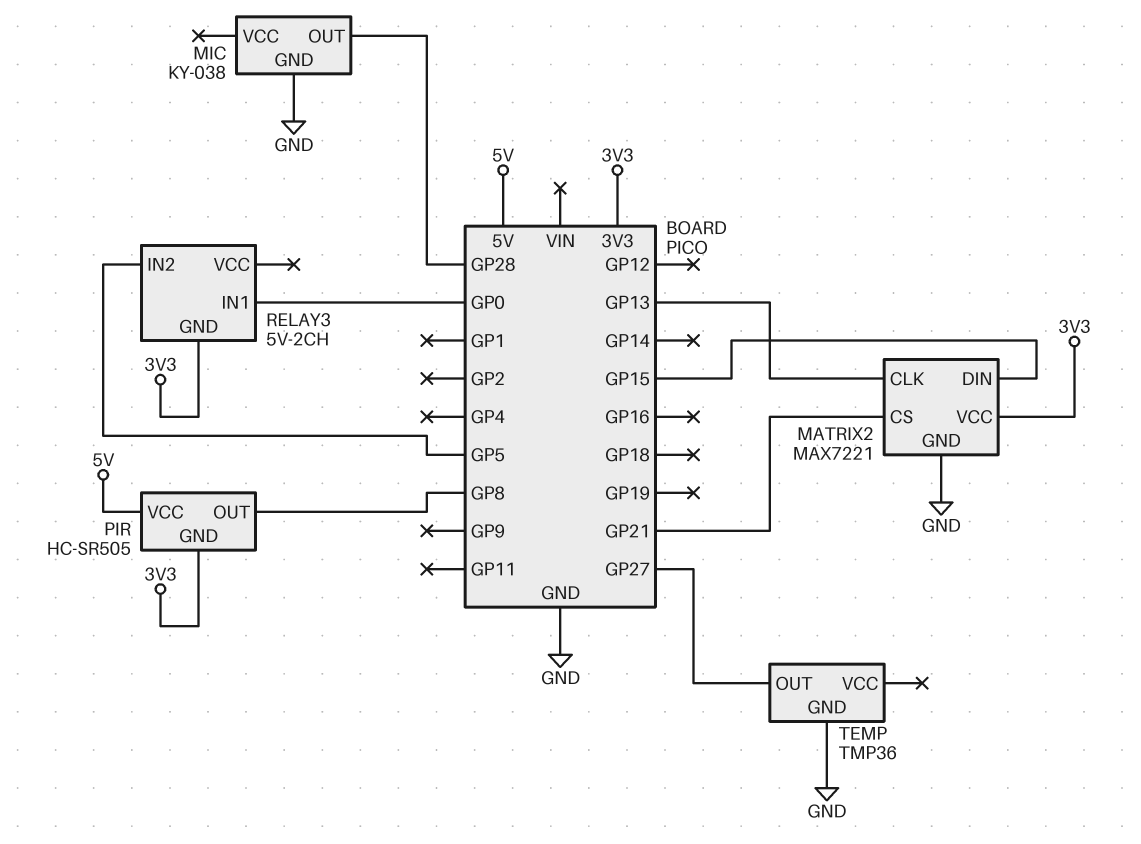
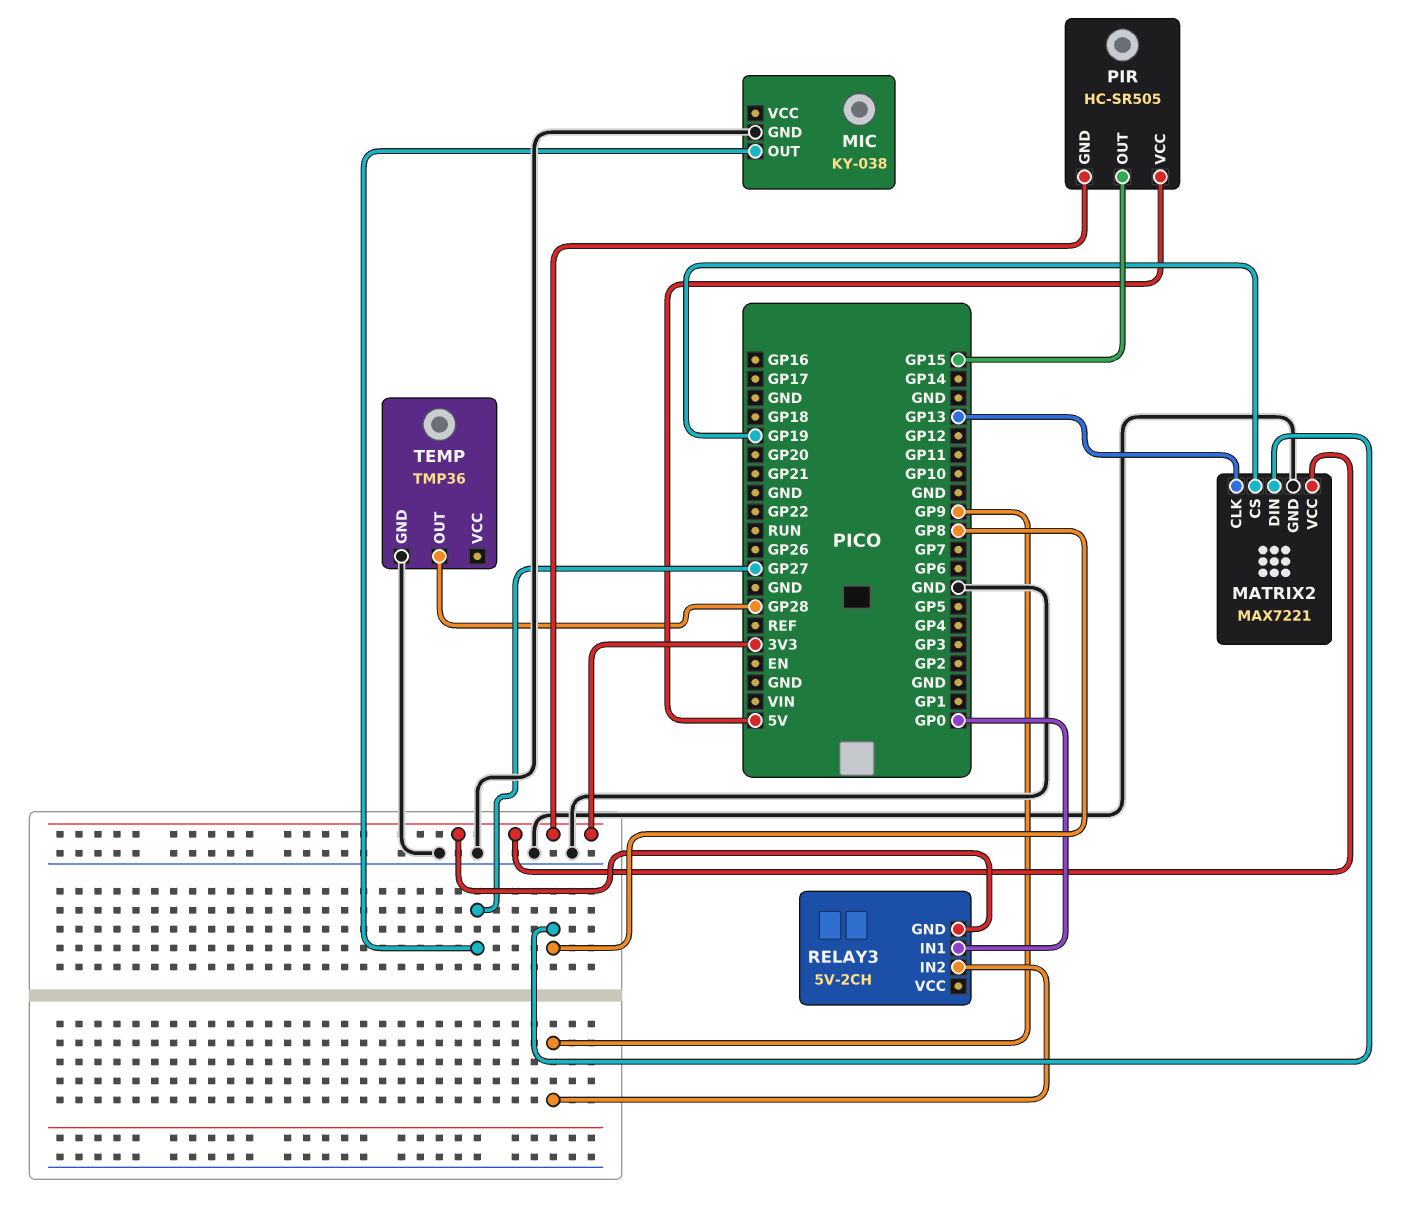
MATRIX2 pin CS: GP21 -> GP19
MATRIX2 pin DIN: GP15 -> GP8
MIC pin OUT: GP28 -> GP27
PIR pin OUT: GP8 -> GP15
RELAY3 pin IN2: GP5 -> GP9
TEMP pin OUT: GP27 -> GP28

